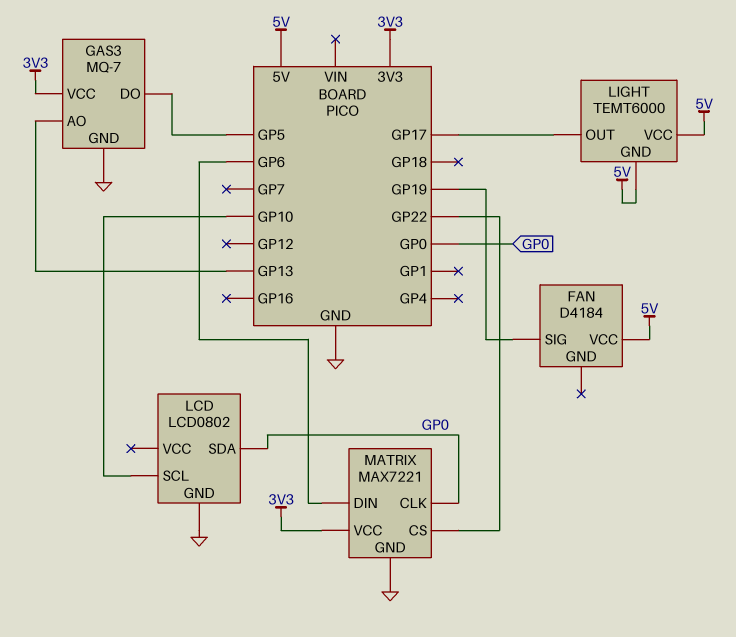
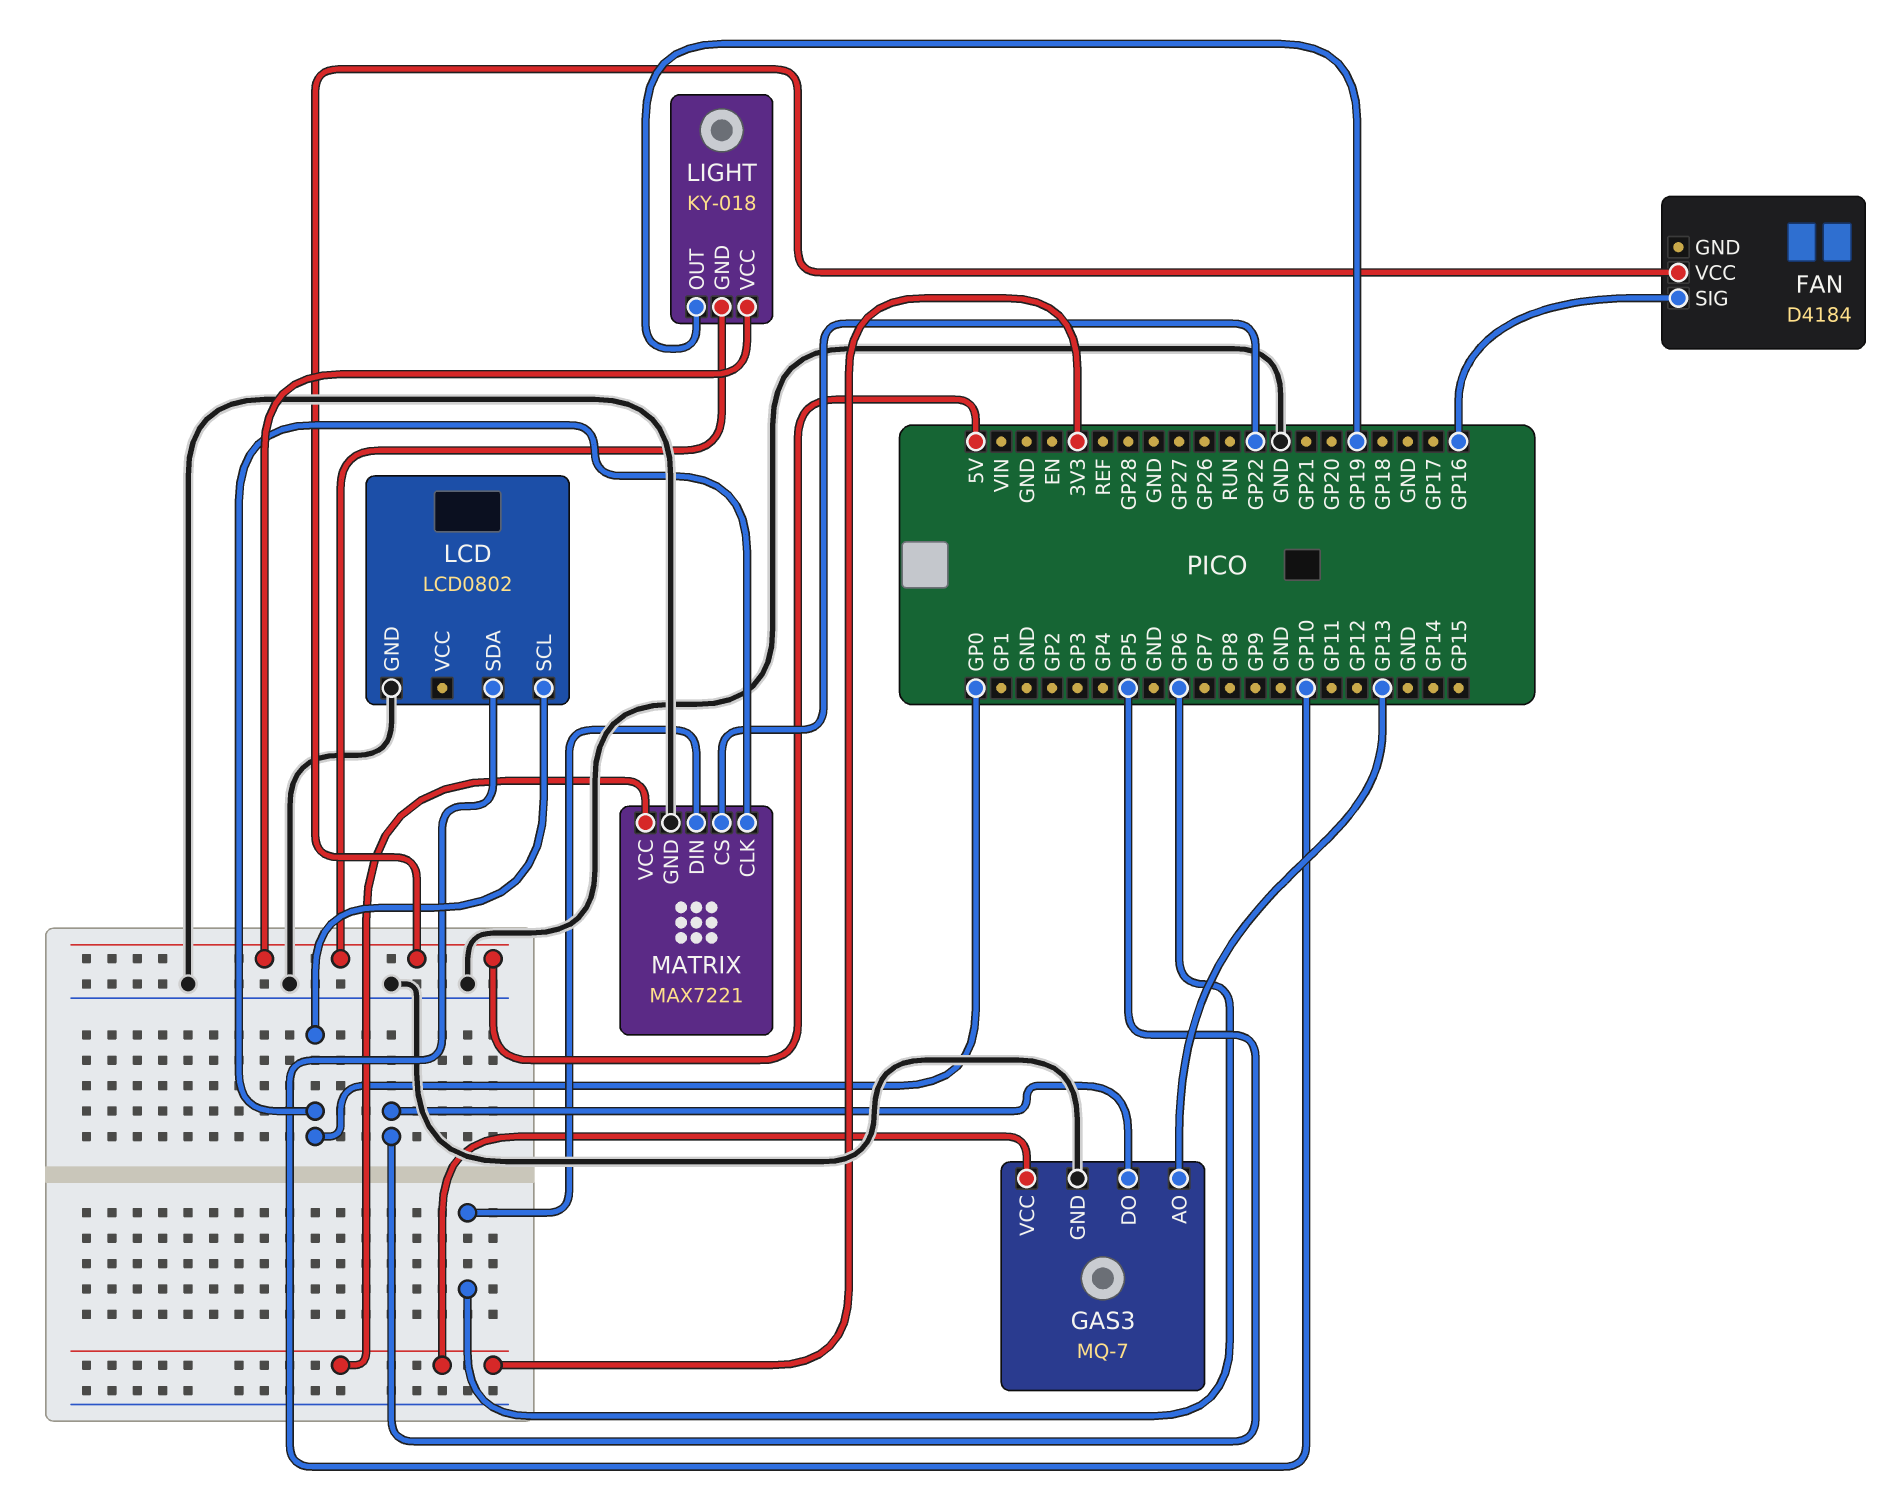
FAN pin SIG: GP19 -> GP16
LCD pin SCL: GP10 -> GP0
LCD pin SDA: GP0 -> GP10
LIGHT: TEMT6000 -> KY-018
LIGHT pin OUT: GP17 -> GP19

